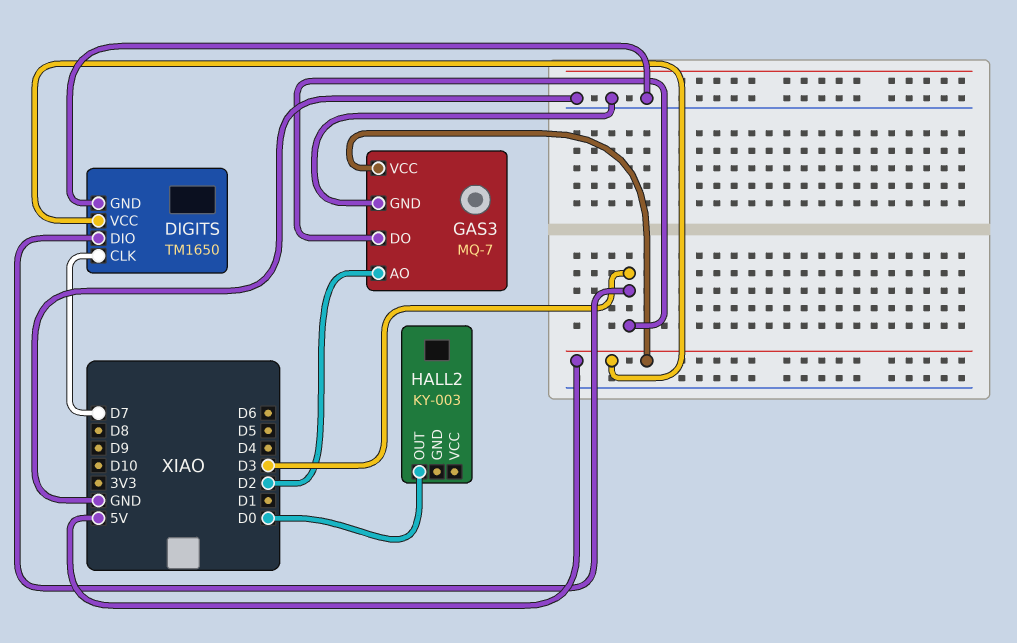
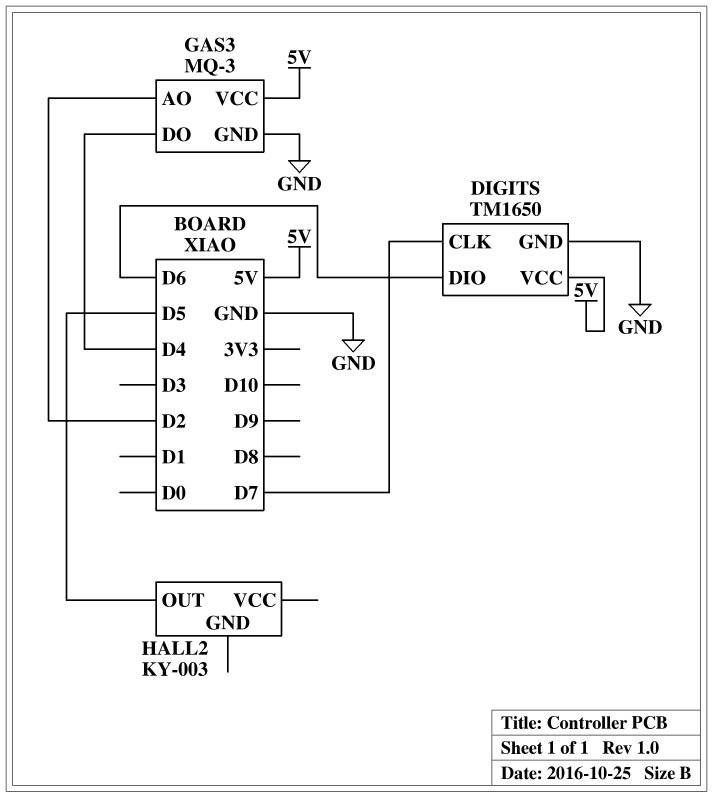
DIGITS pin DIO: D3 -> D6
GAS3: MQ-7 -> MQ-3
GAS3 pin DO: D3 -> D4
HALL2 pin OUT: D0 -> D5

